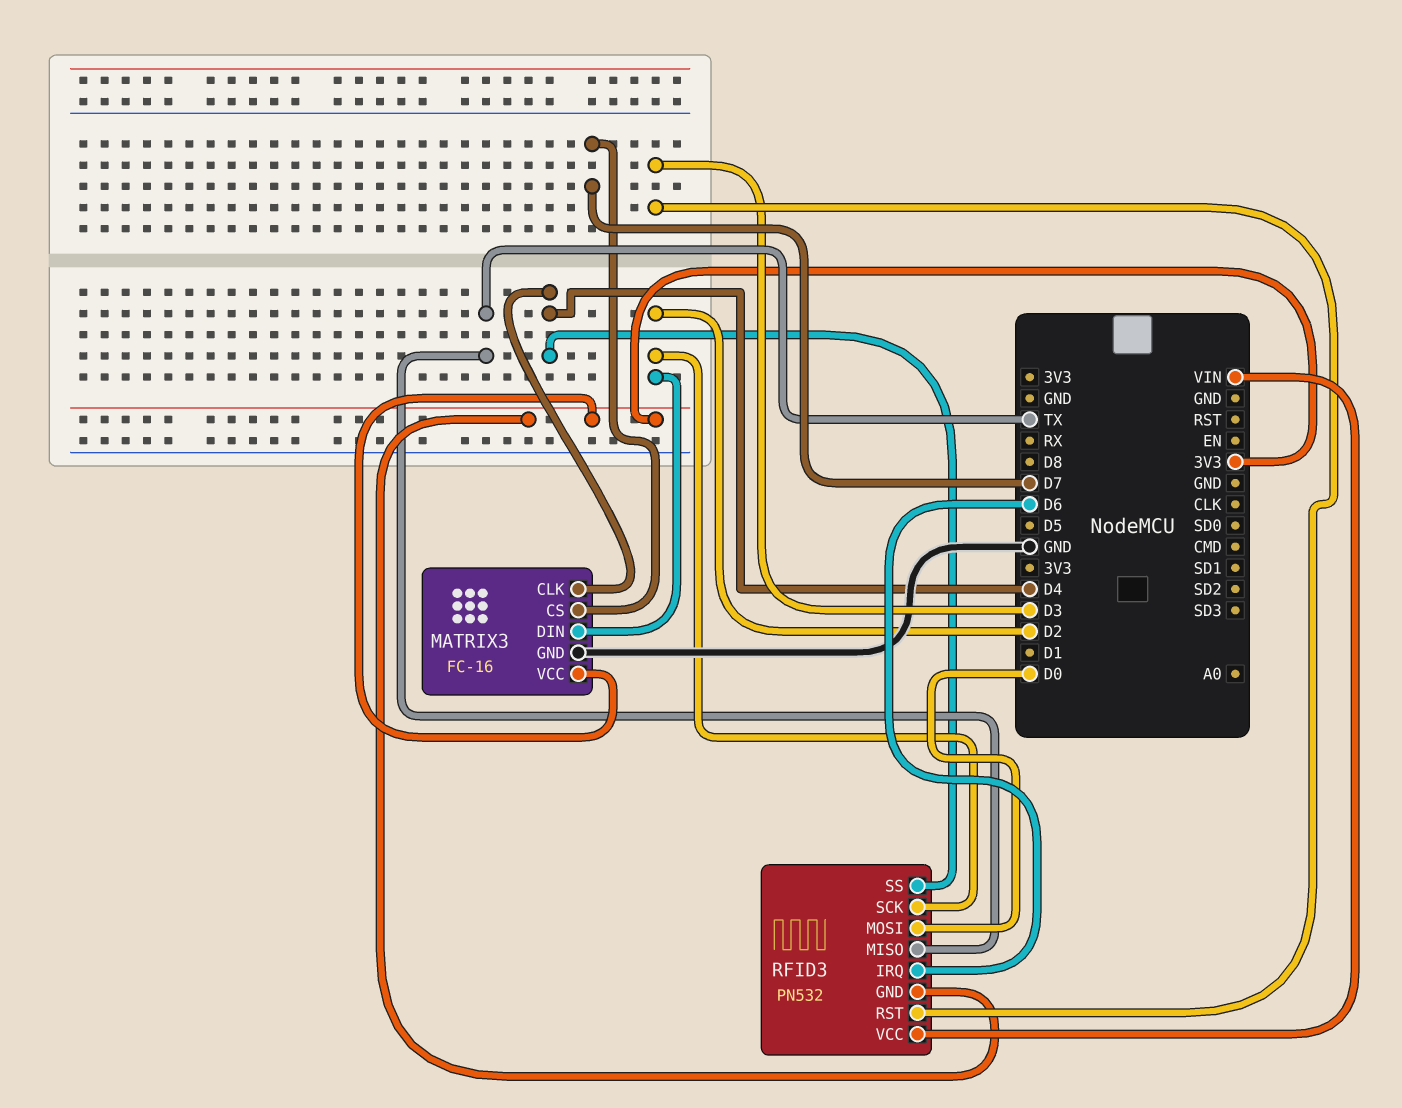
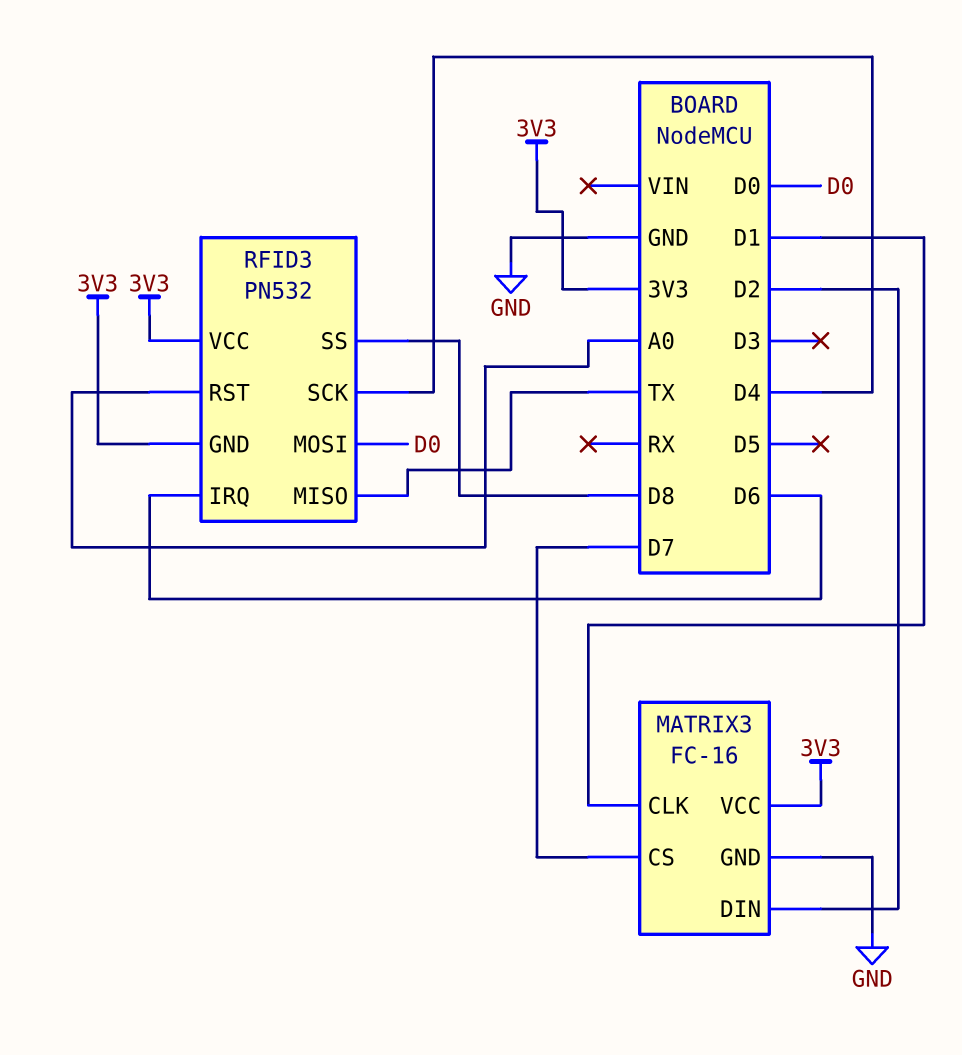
MATRIX3 pin CLK: D4 -> D1
RFID3 pin RST: D3 -> A0
RFID3 pin SCK: D2 -> D4
RFID3 pin SS: D4 -> D8
RFID3 pin VCC: VIN -> 3V3

